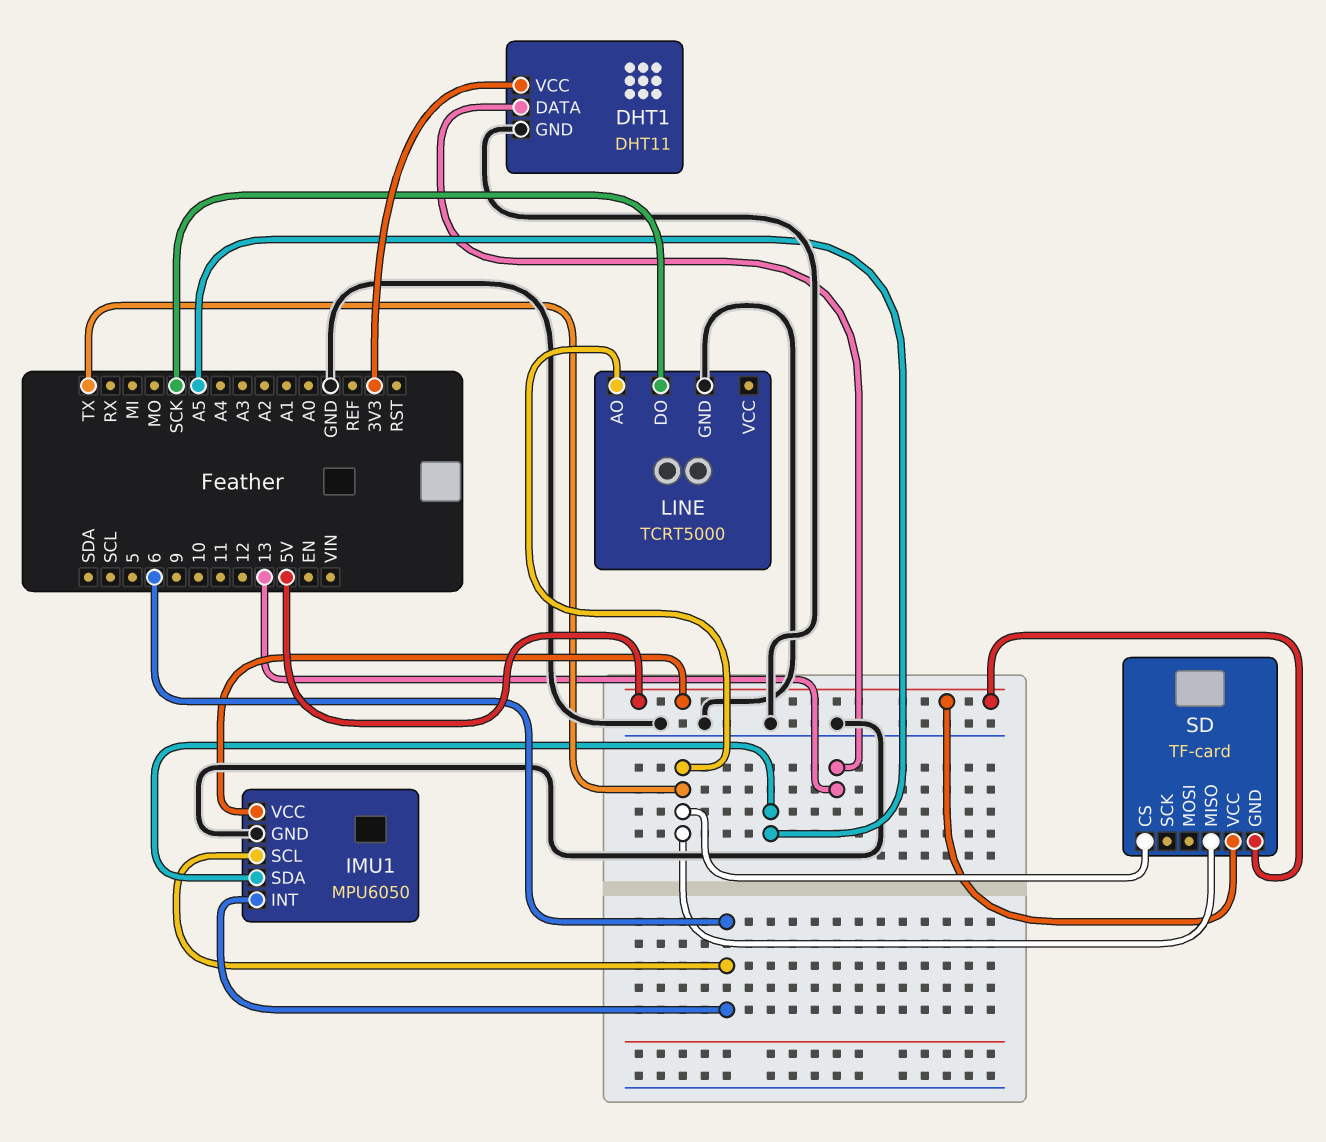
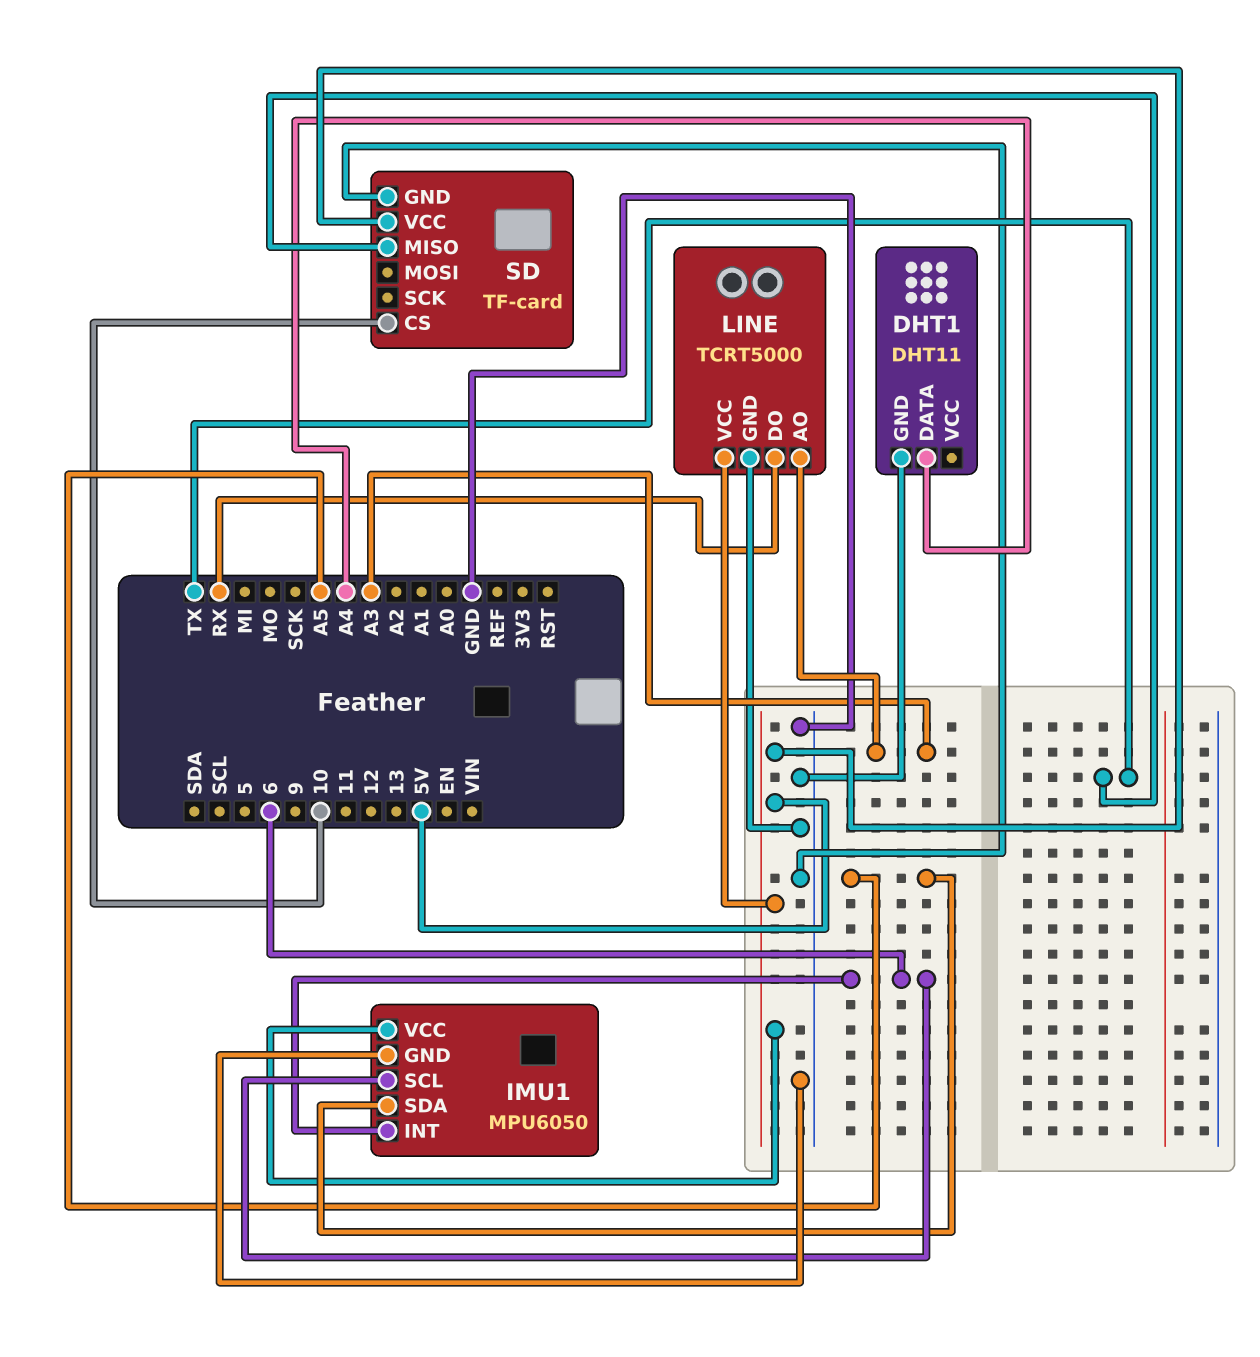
DHT1 pin DATA: 13 -> A4
DHT1 pin VCC: 3V3 -> none
LINE pin AO: TX -> A3
LINE pin DO: SCK -> RX
LINE pin VCC: none -> 5V
SD pin CS: TX -> 10
SD pin GND: 5V -> GND

